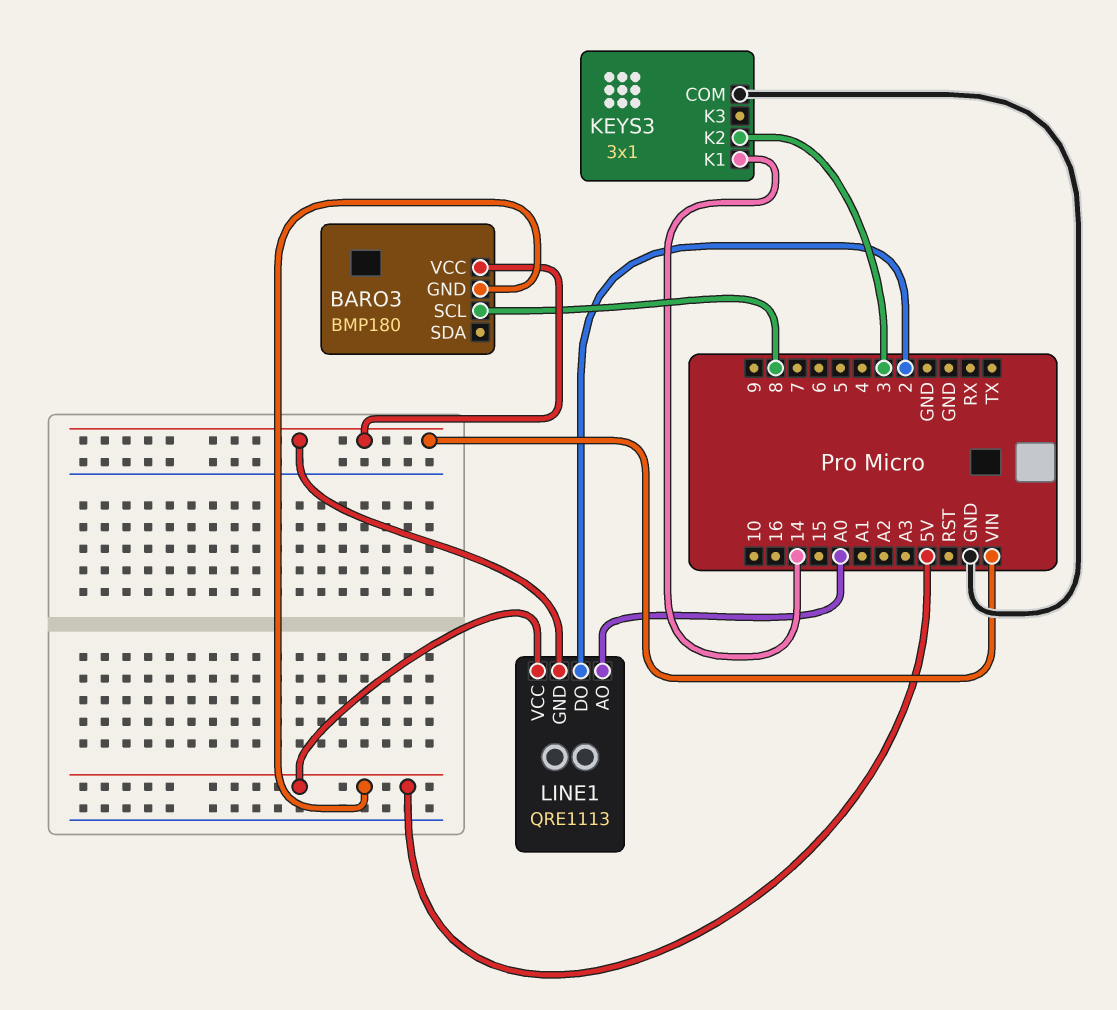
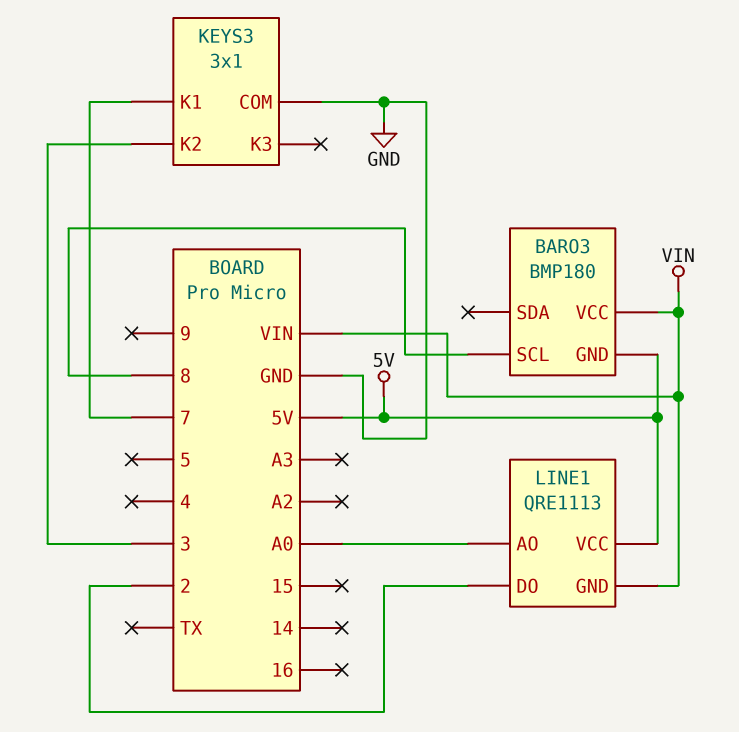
KEYS3 pin K1: 14 -> 7

